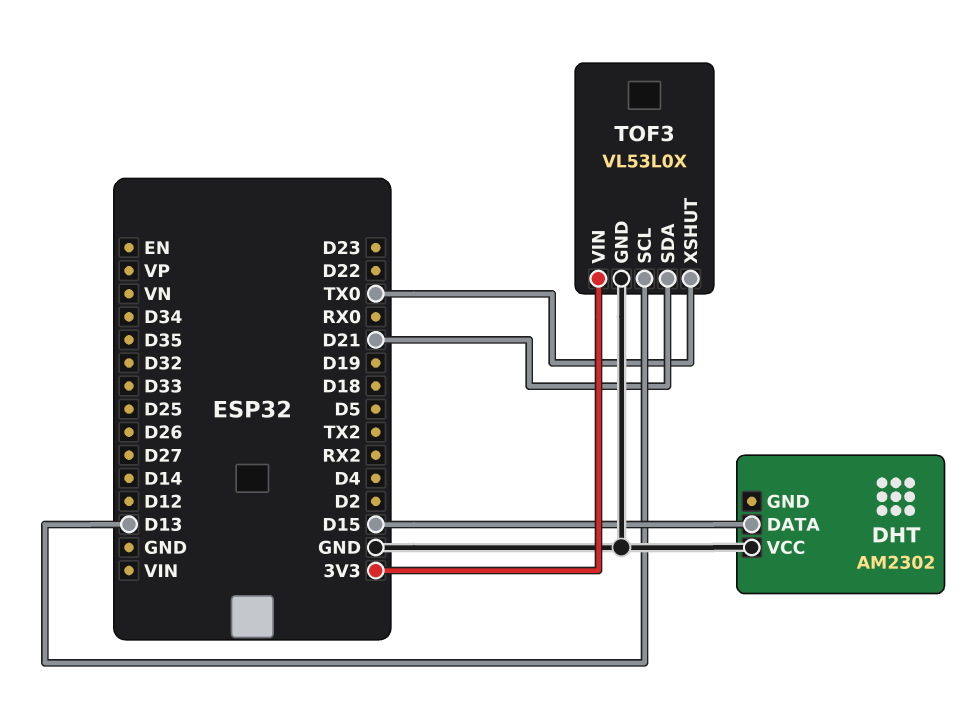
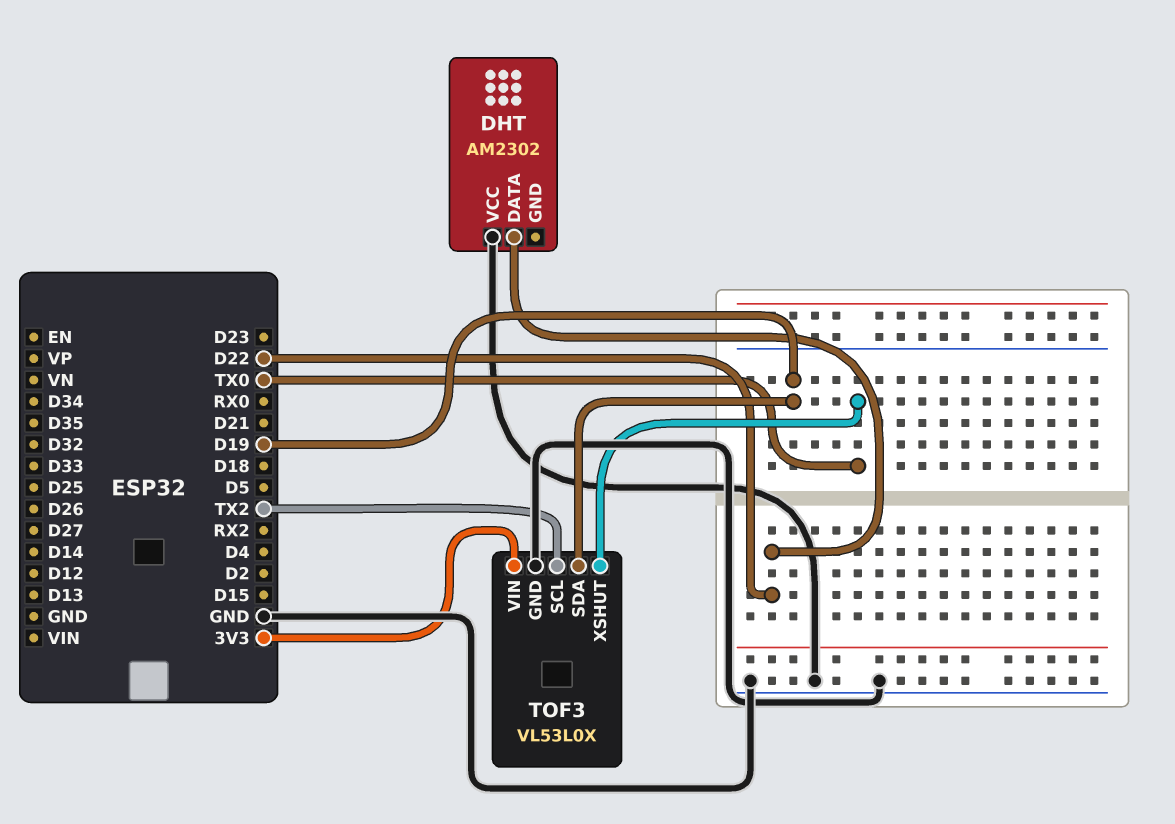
DHT pin DATA: D15 -> D22
TOF3 pin SCL: D13 -> TX2
TOF3 pin SDA: D21 -> D19

